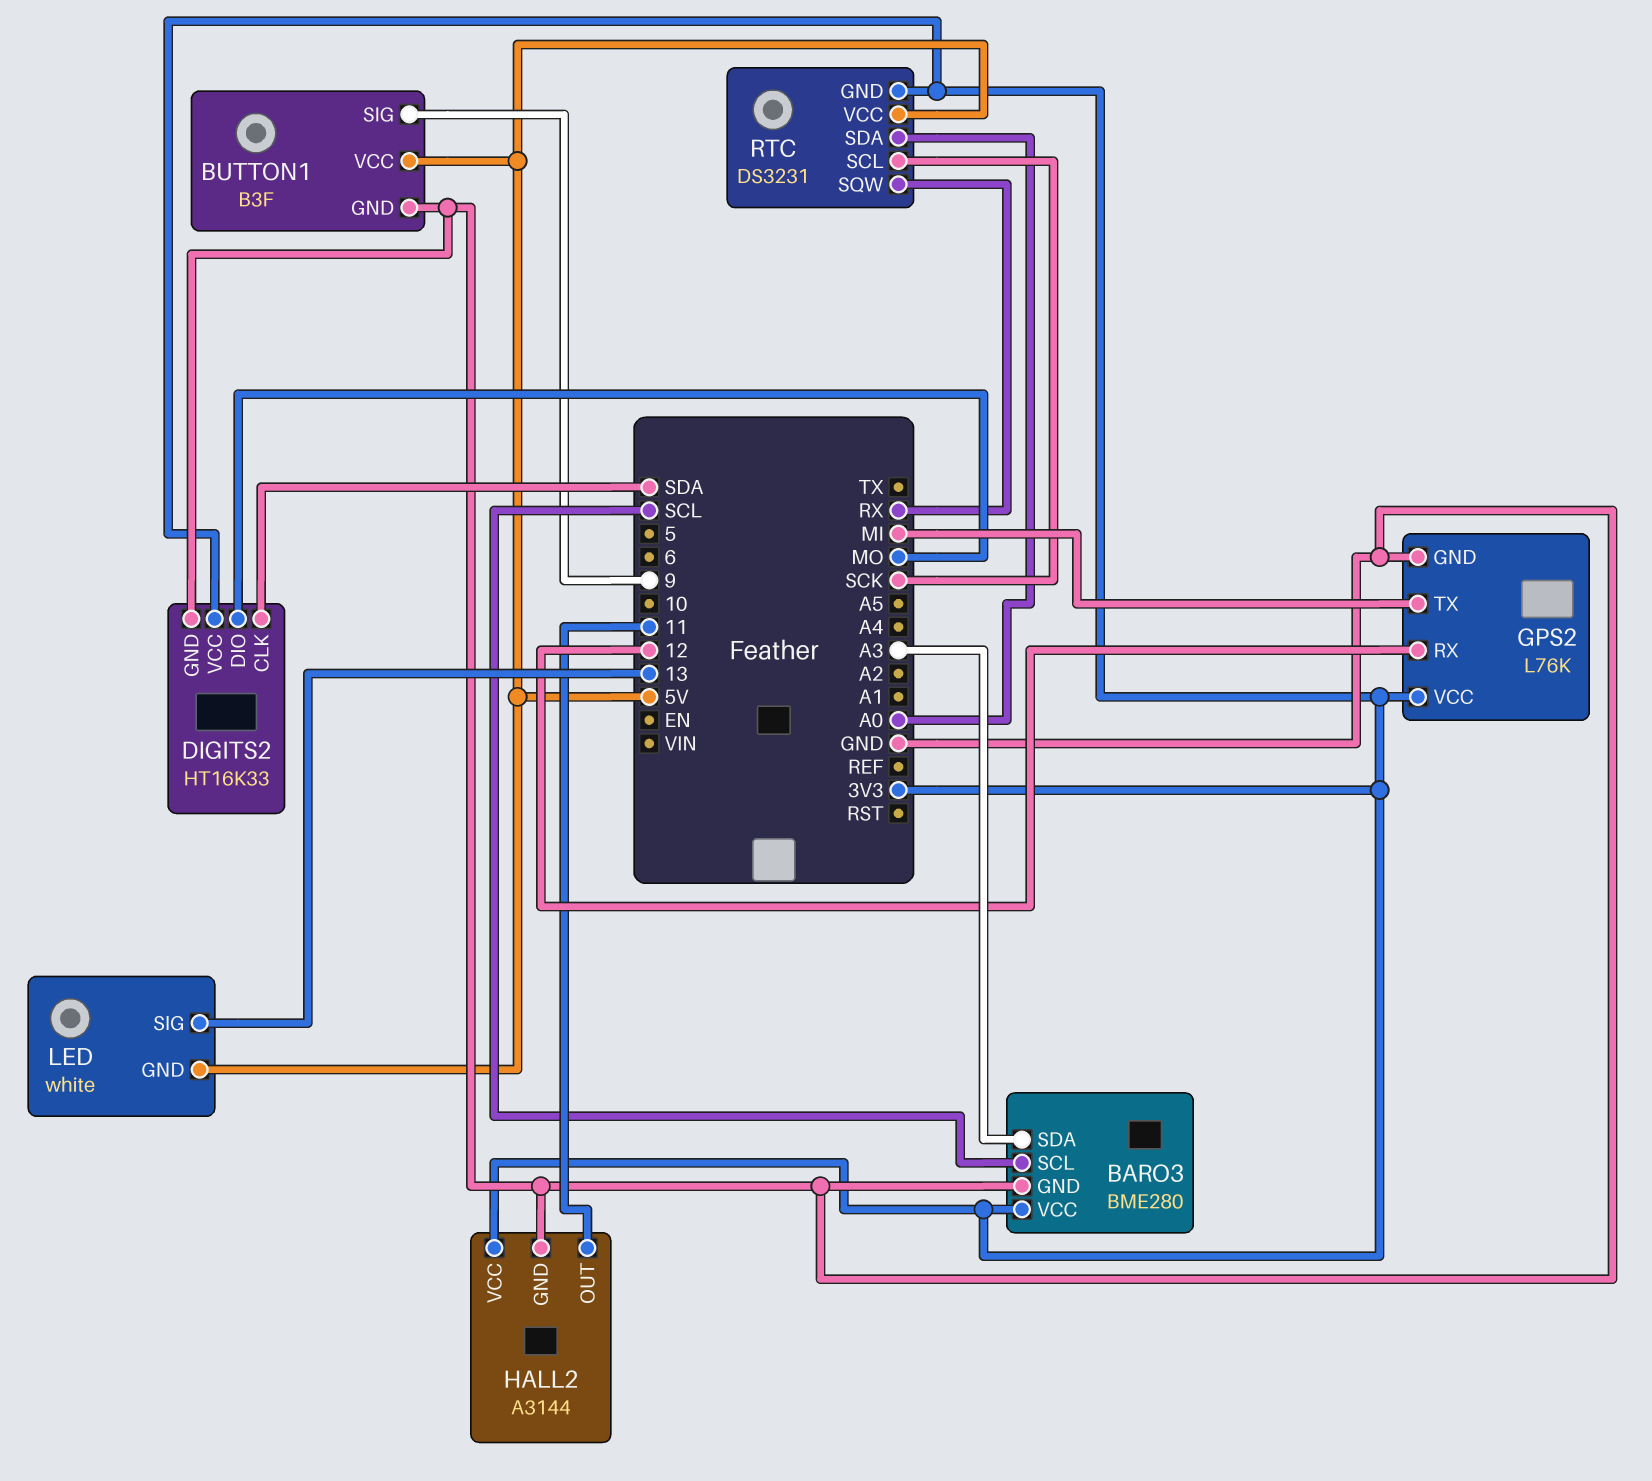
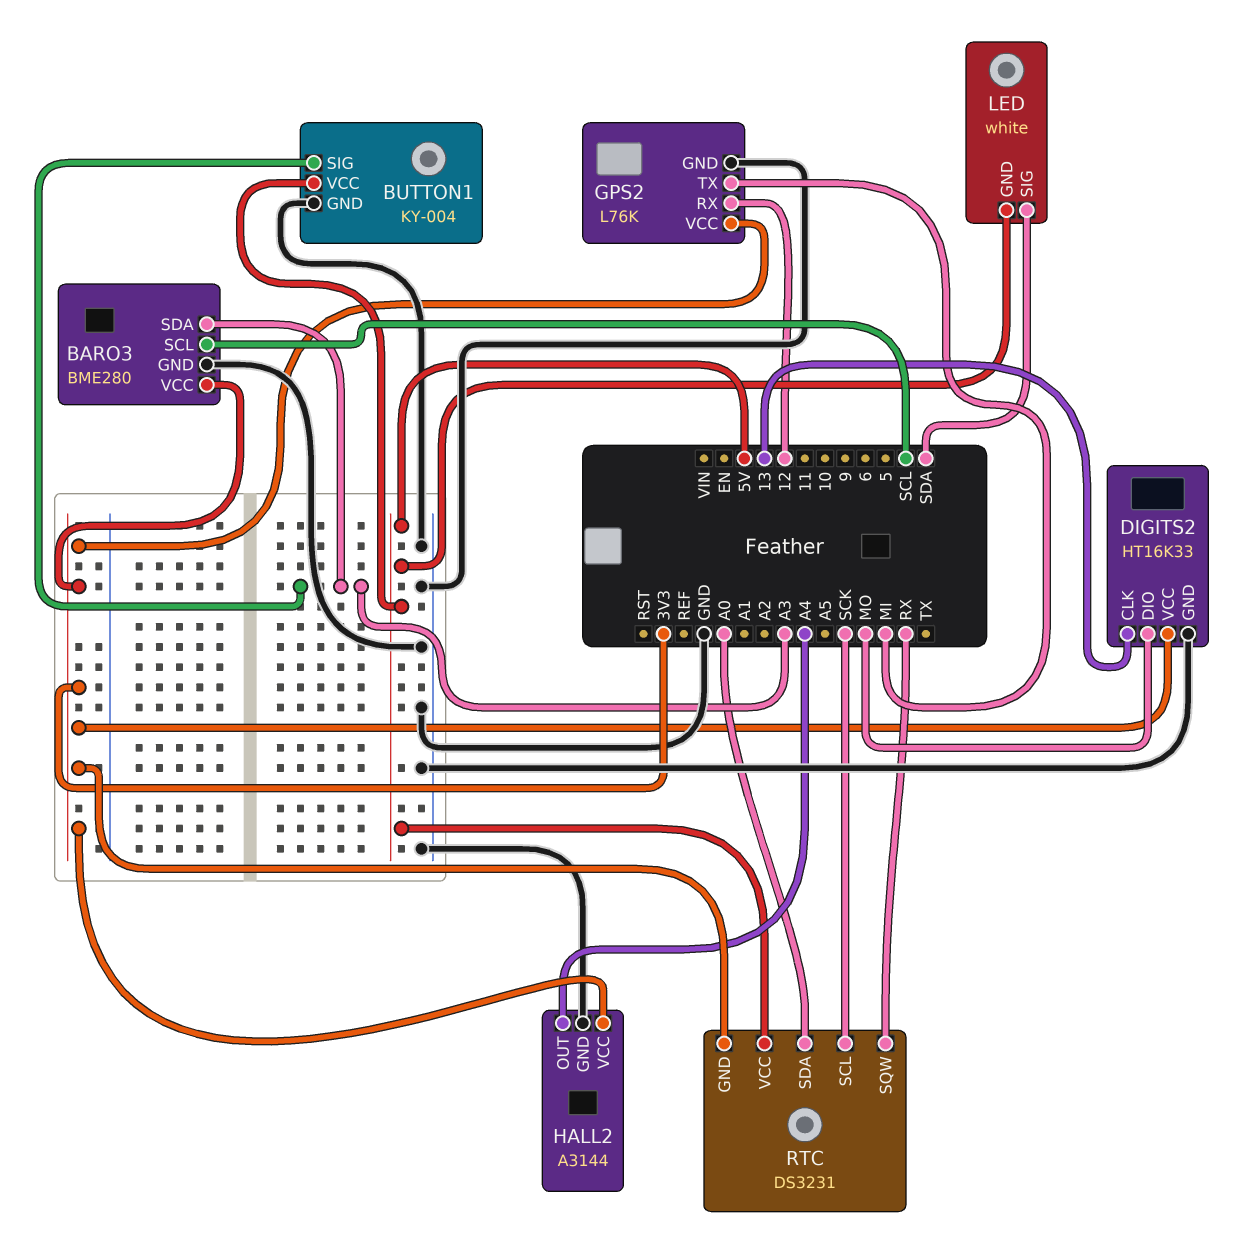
BUTTON1: B3F -> KY-004
BUTTON1 pin SIG: 9 -> A3
DIGITS2 pin CLK: SDA -> 13
HALL2 pin OUT: 11 -> A4
LED pin SIG: 13 -> SDA

